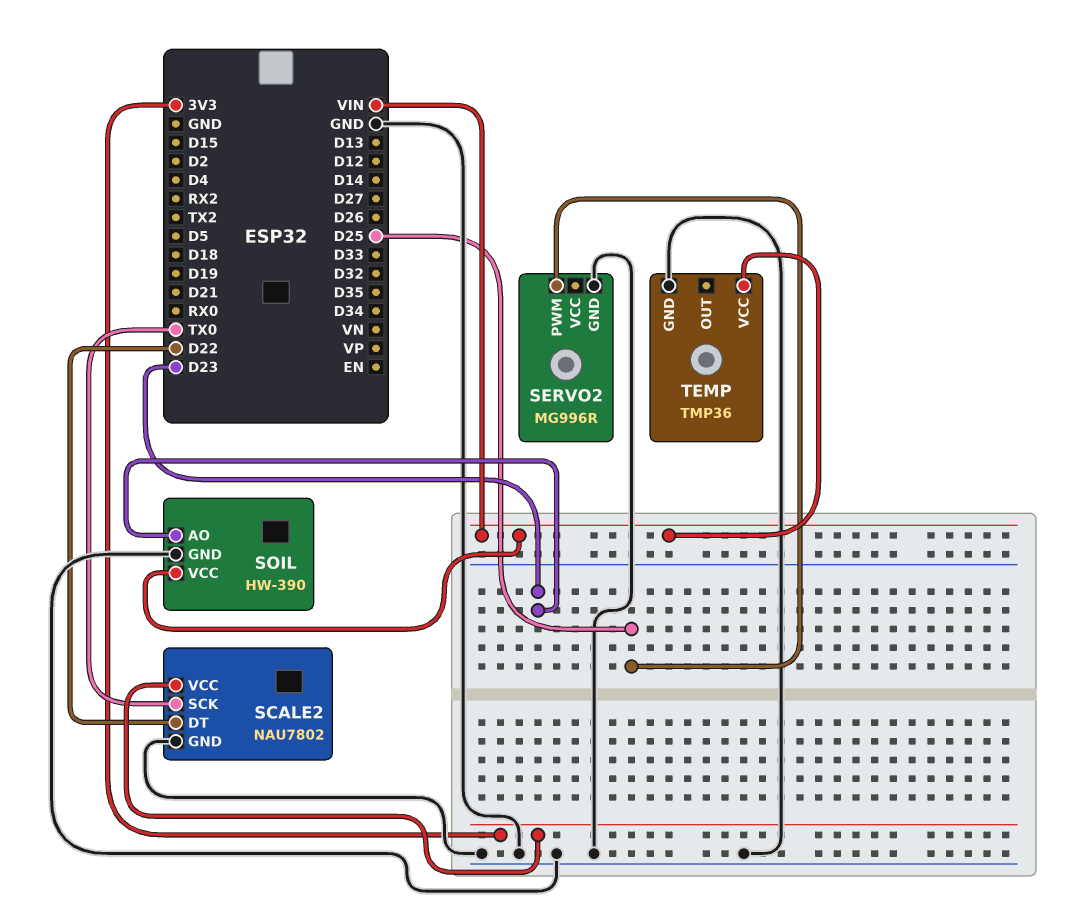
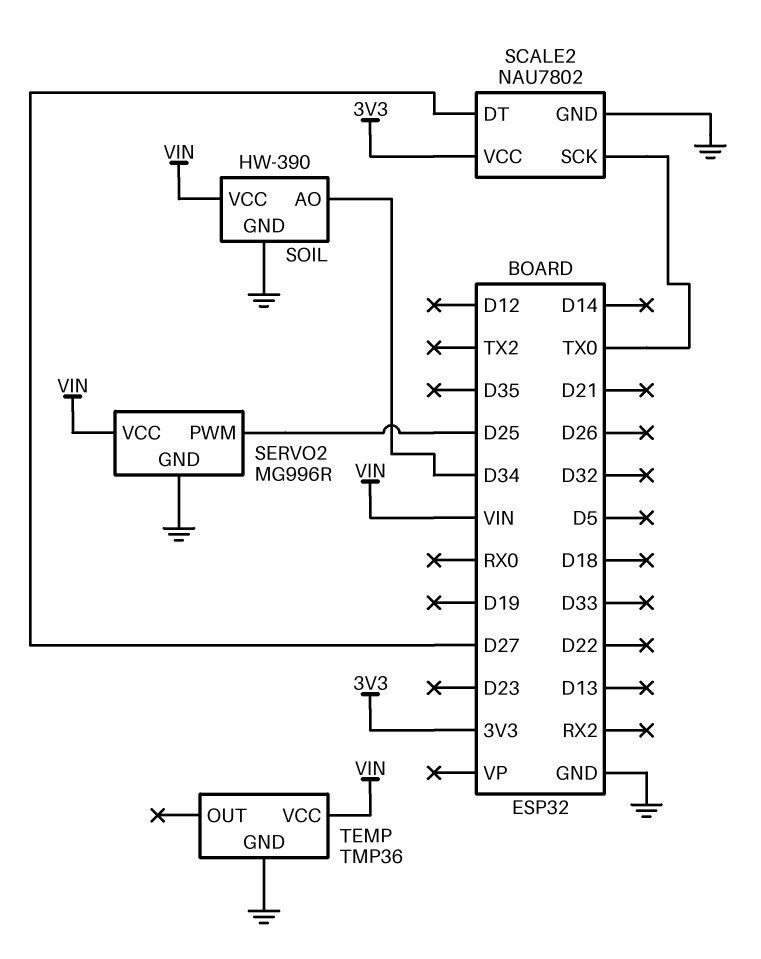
SCALE2 pin DT: D22 -> D27
SERVO2 pin VCC: none -> VIN
SOIL pin AO: D23 -> D34

